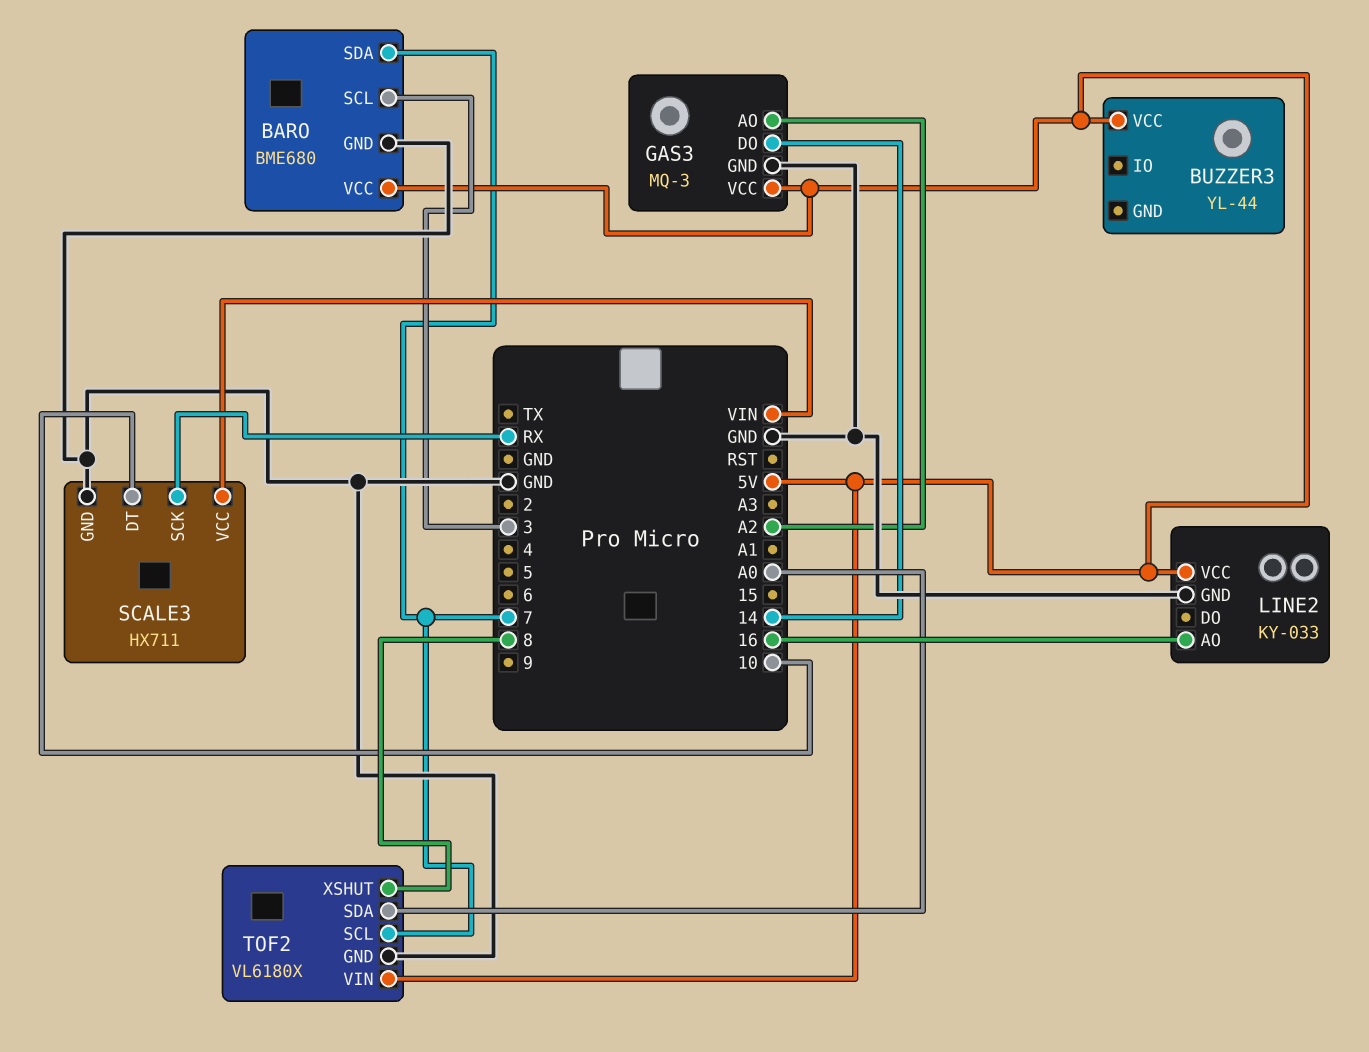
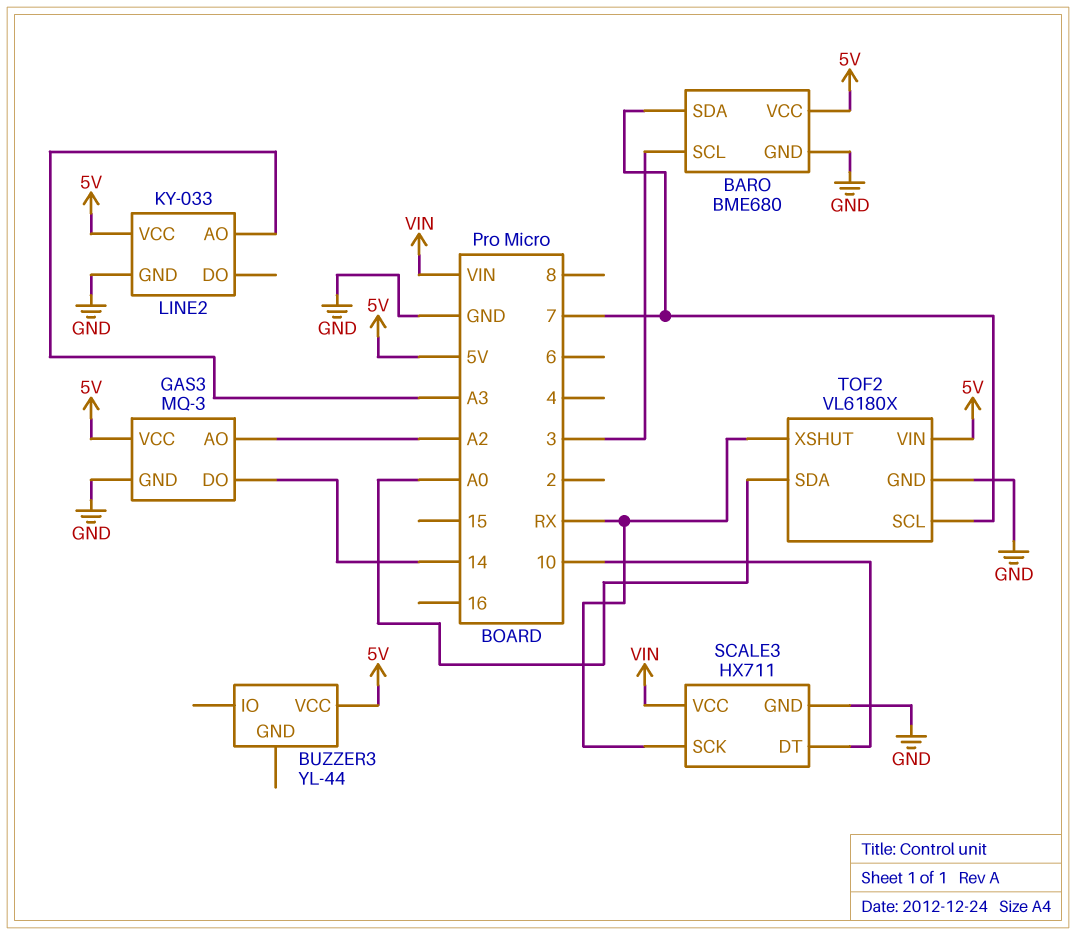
LINE2 pin AO: 16 -> A3
TOF2 pin XSHUT: 8 -> RX

